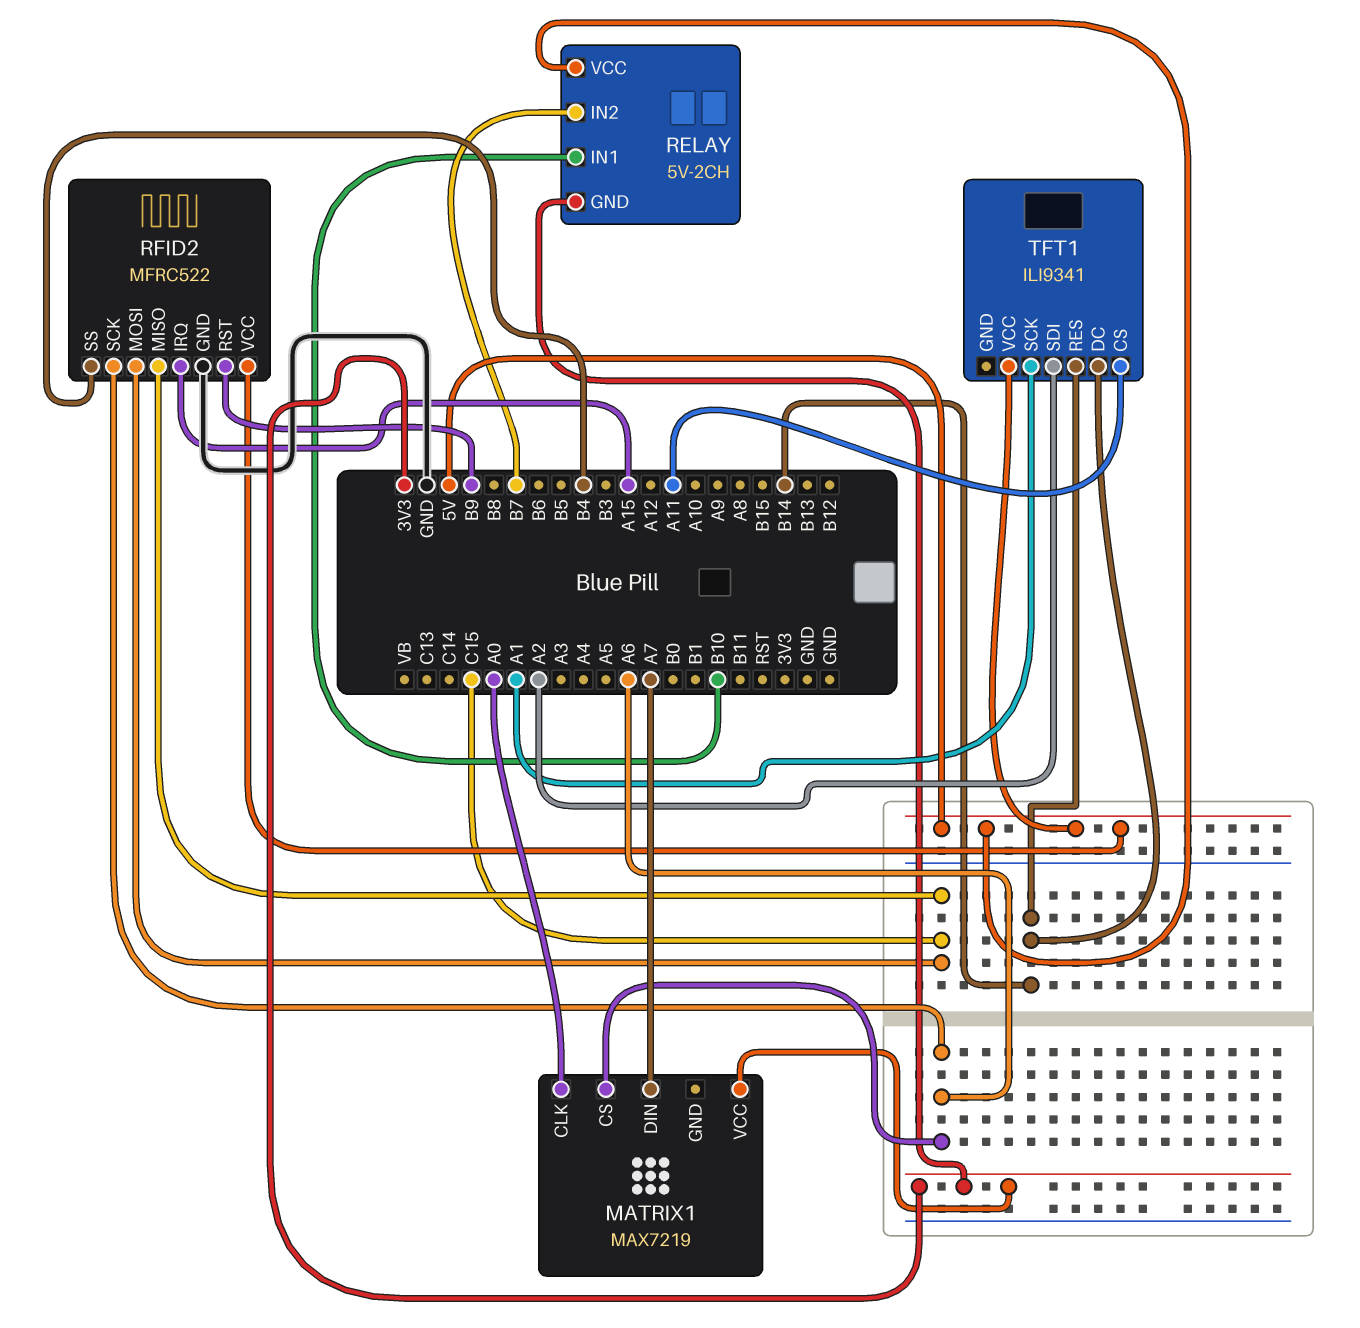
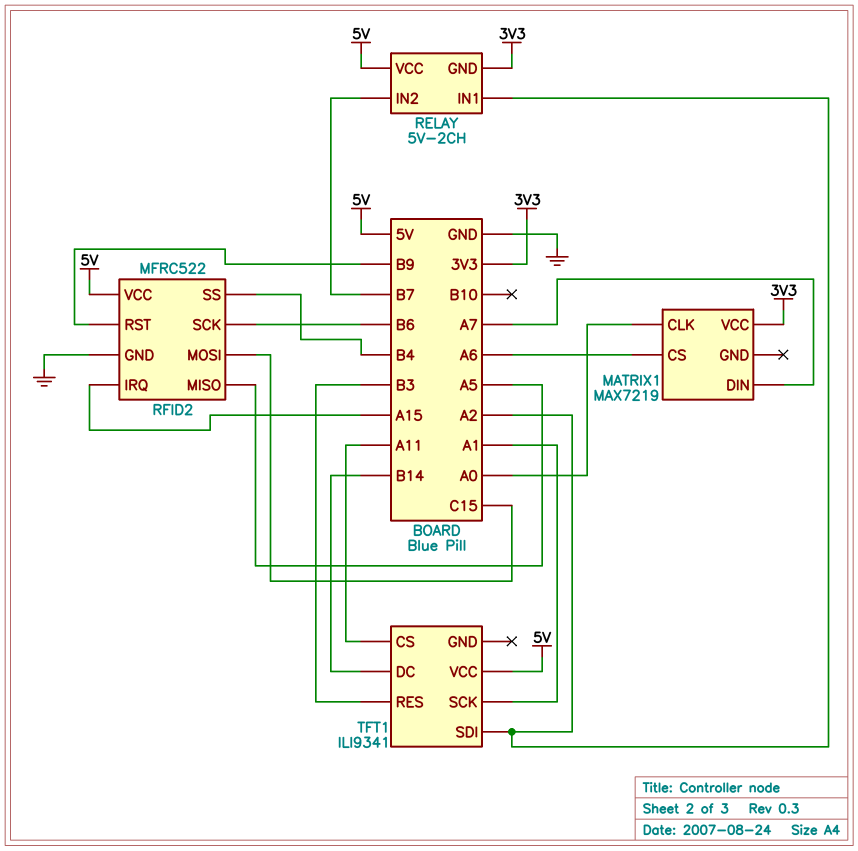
RELAY pin IN1: B10 -> A2
RFID2 pin MISO: C15 -> A5
RFID2 pin SCK: A6 -> B6
TFT1 pin RES: B14 -> B3

